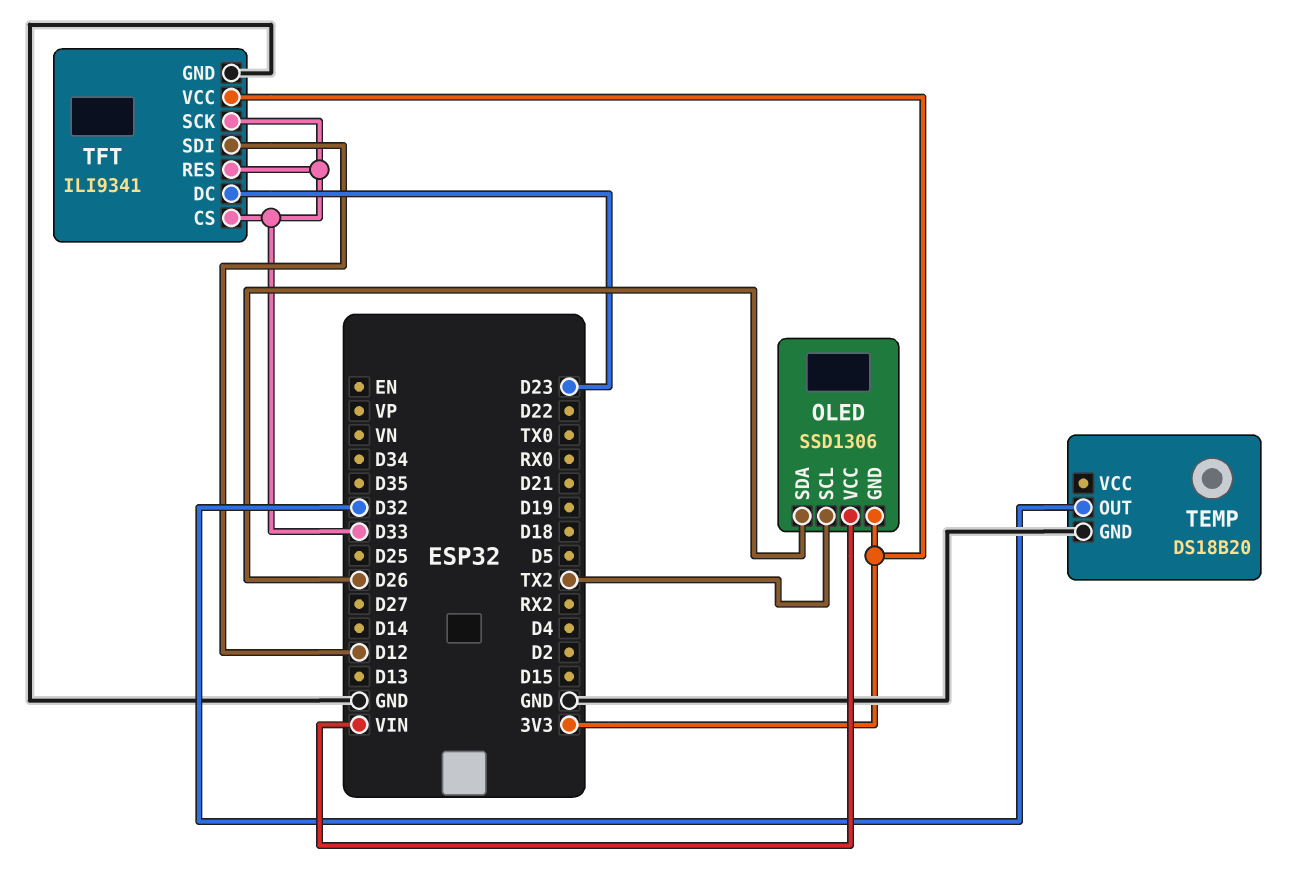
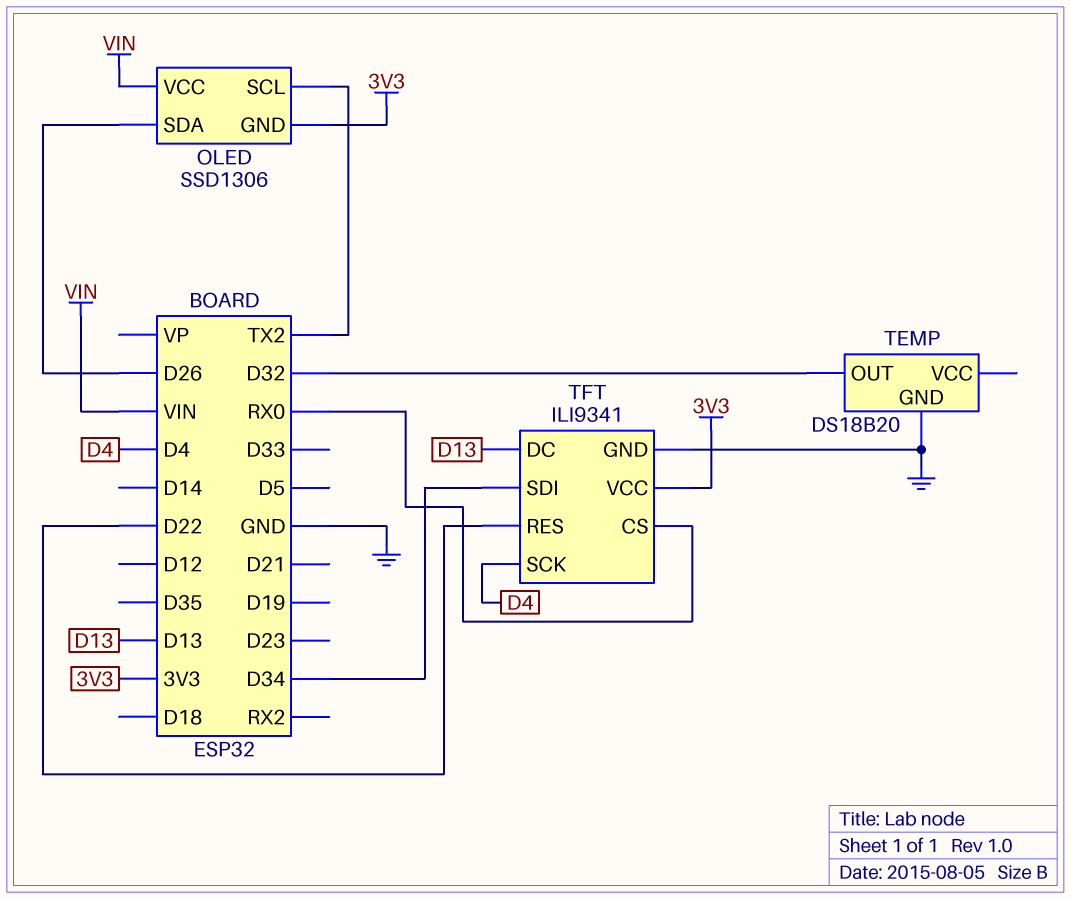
TFT pin CS: D33 -> RX0
TFT pin DC: D23 -> D13
TFT pin RES: D33 -> D22
TFT pin SCK: D33 -> D4
TFT pin SDI: D12 -> D34

